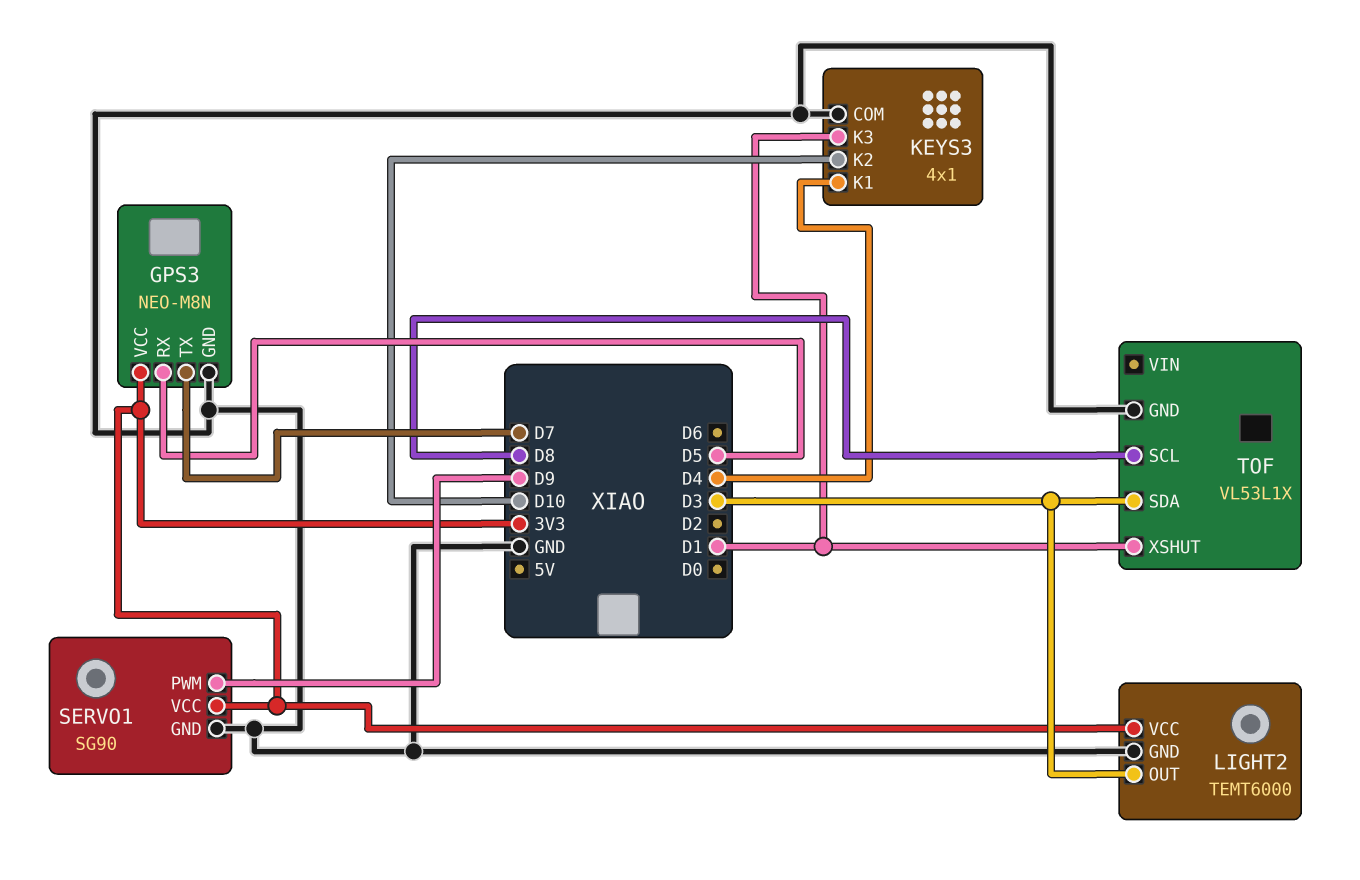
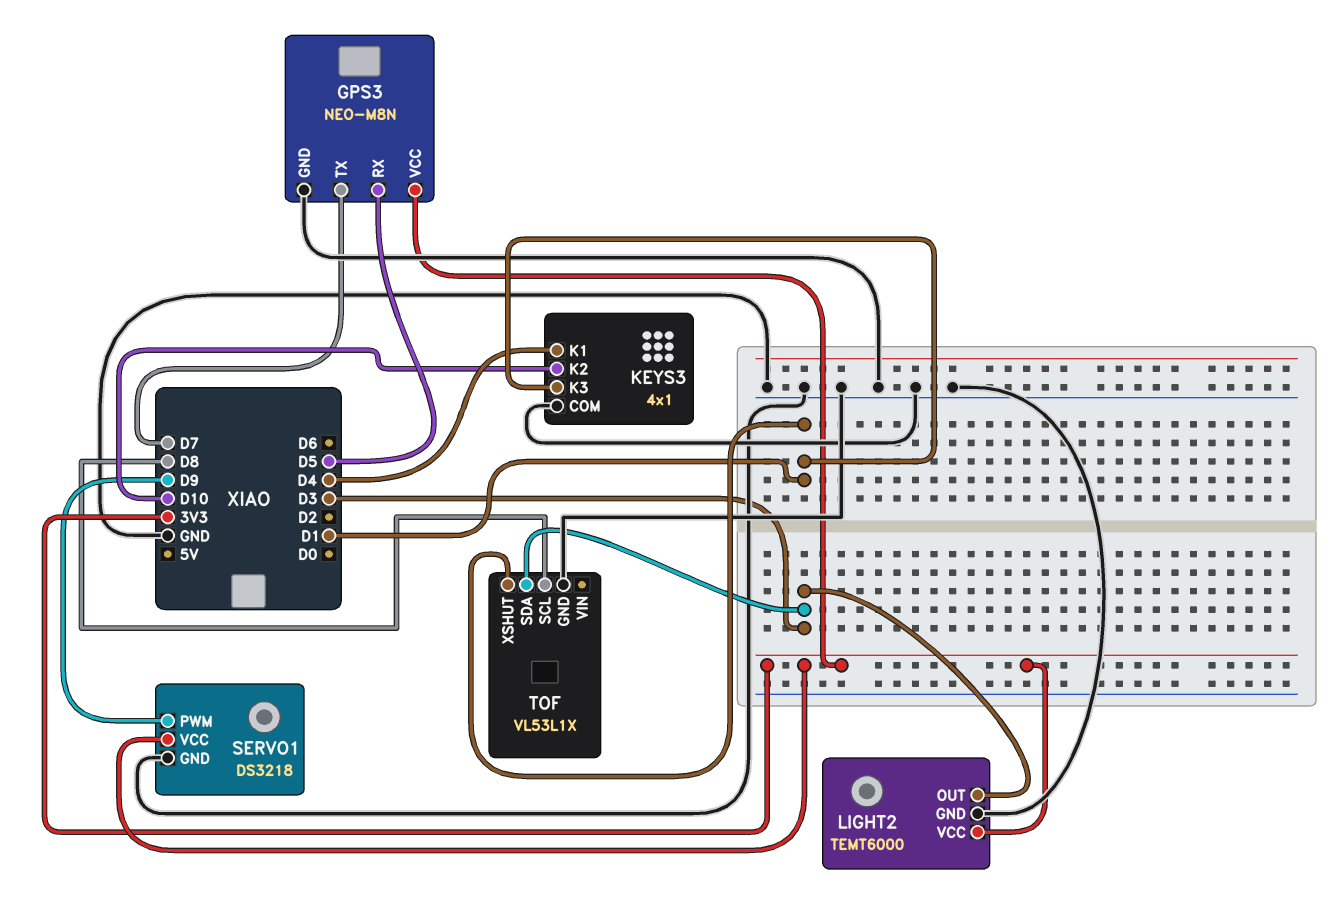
SERVO1: SG90 -> DS3218

